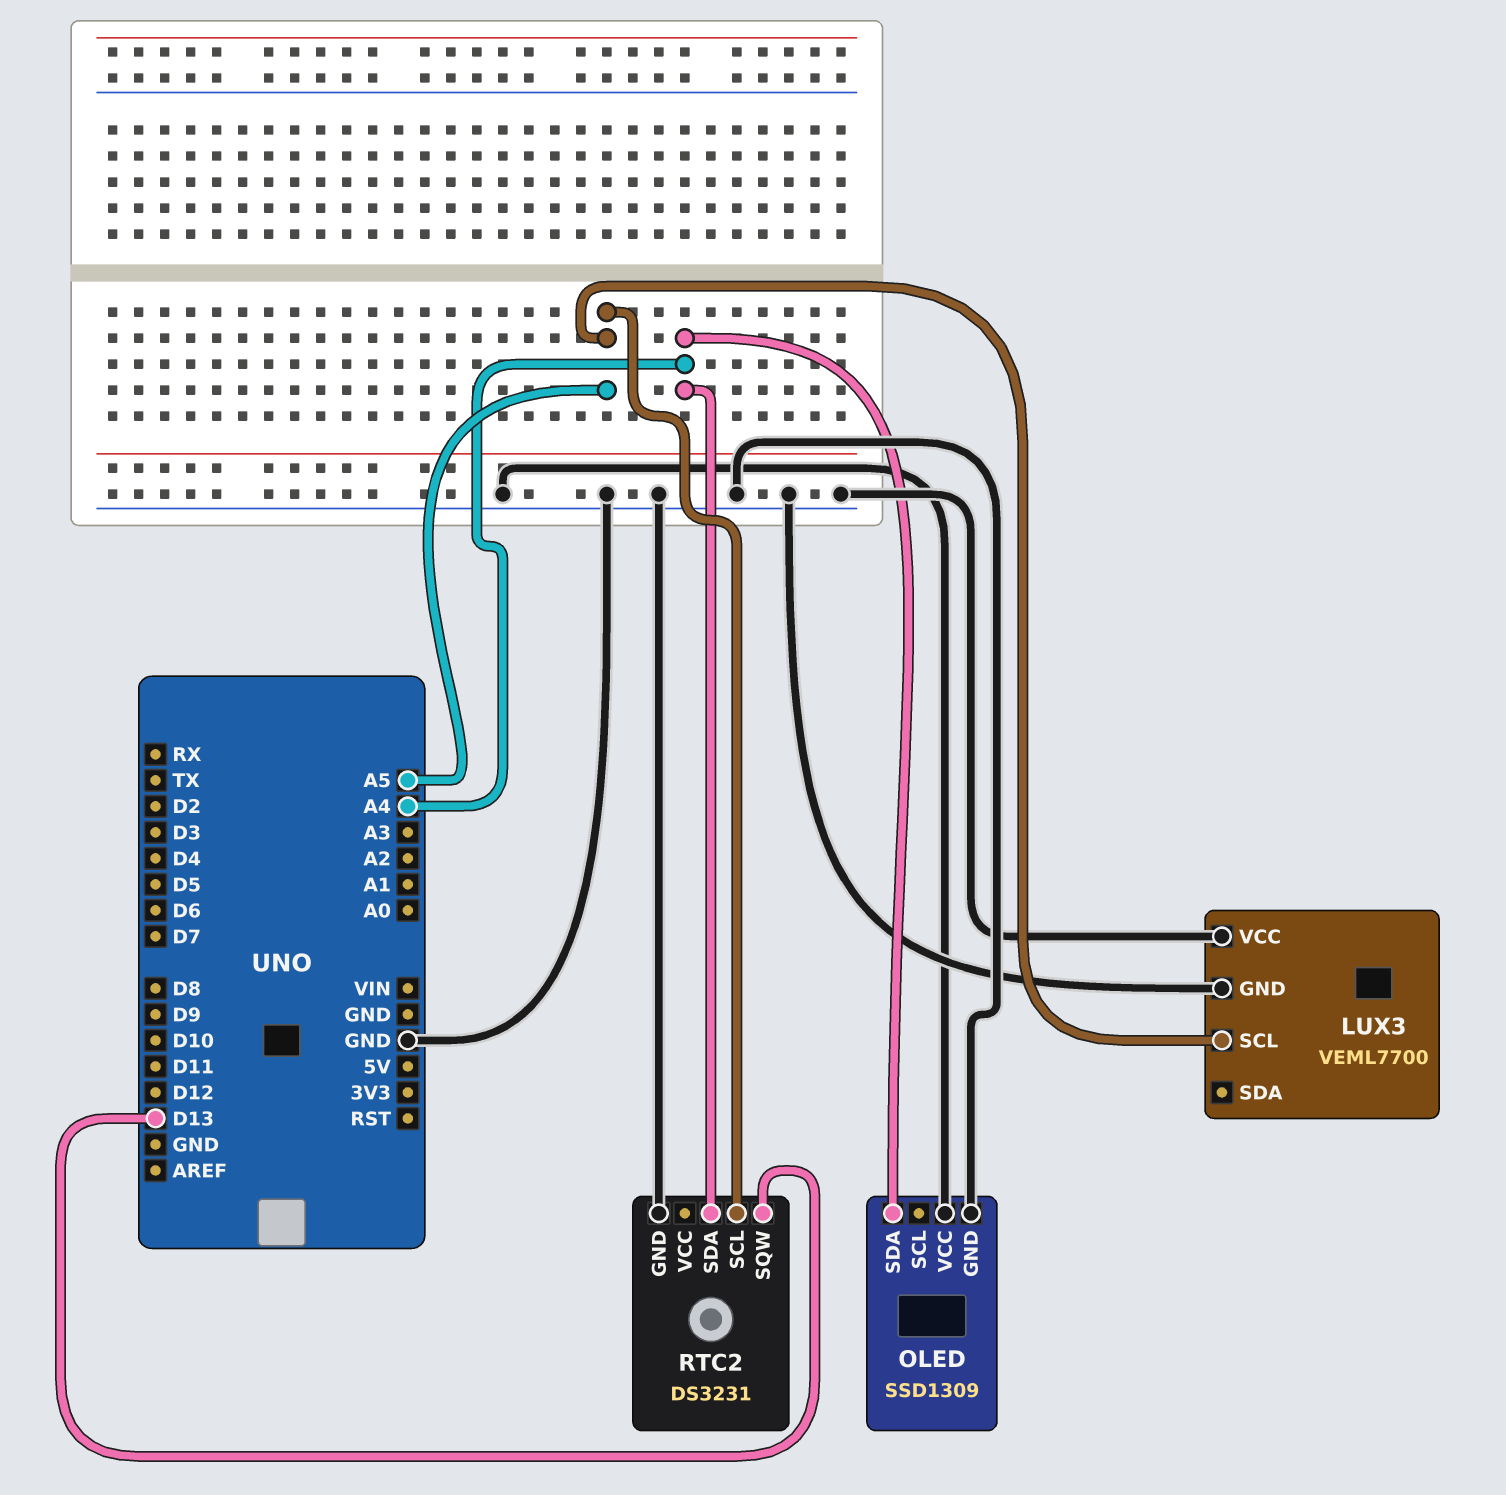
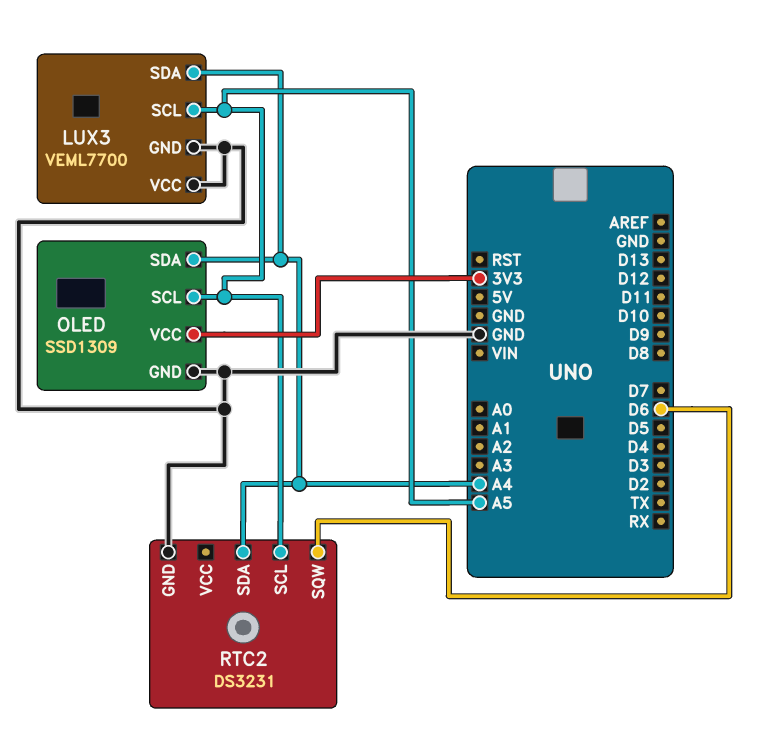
LUX3 pin SDA: none -> A4
OLED pin SCL: none -> A5
OLED pin VCC: GND -> 3V3
RTC2 pin SQW: D13 -> D6

